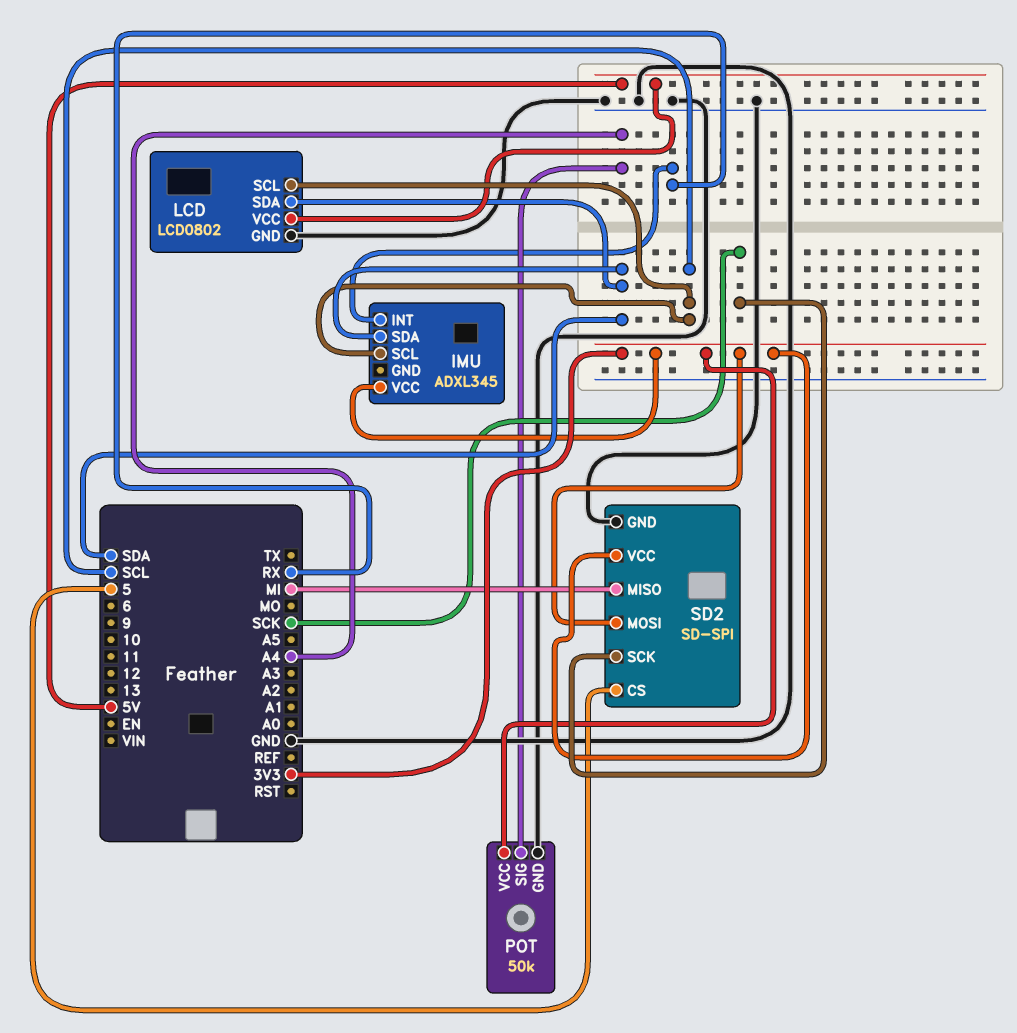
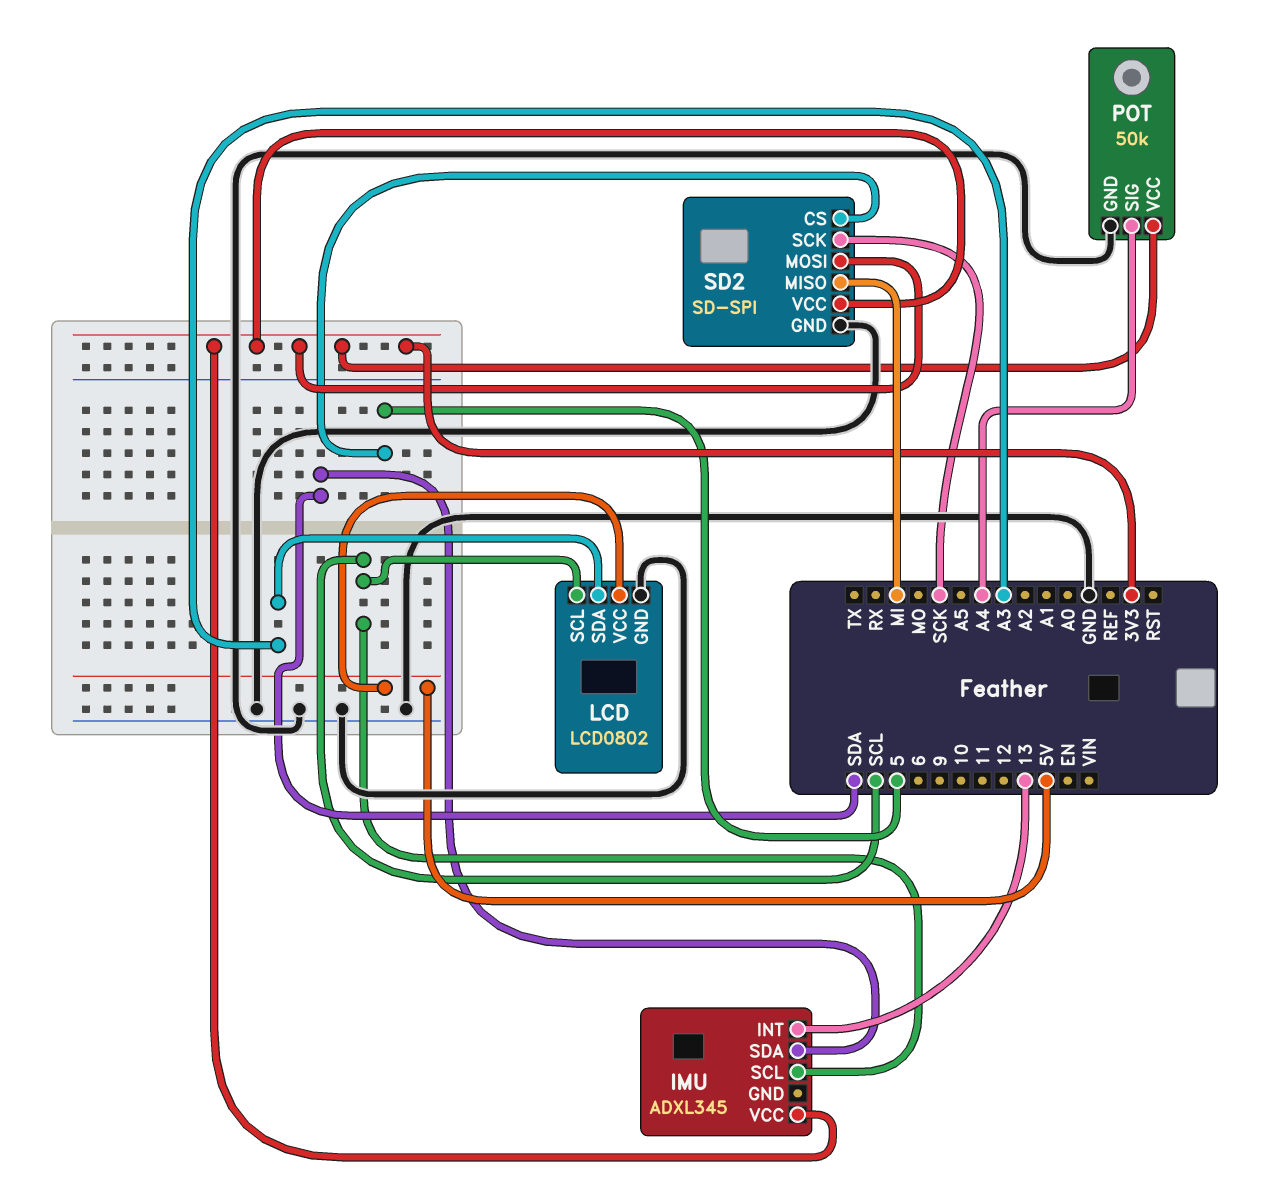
IMU pin INT: RX -> 13
LCD pin SDA: SDA -> A3

